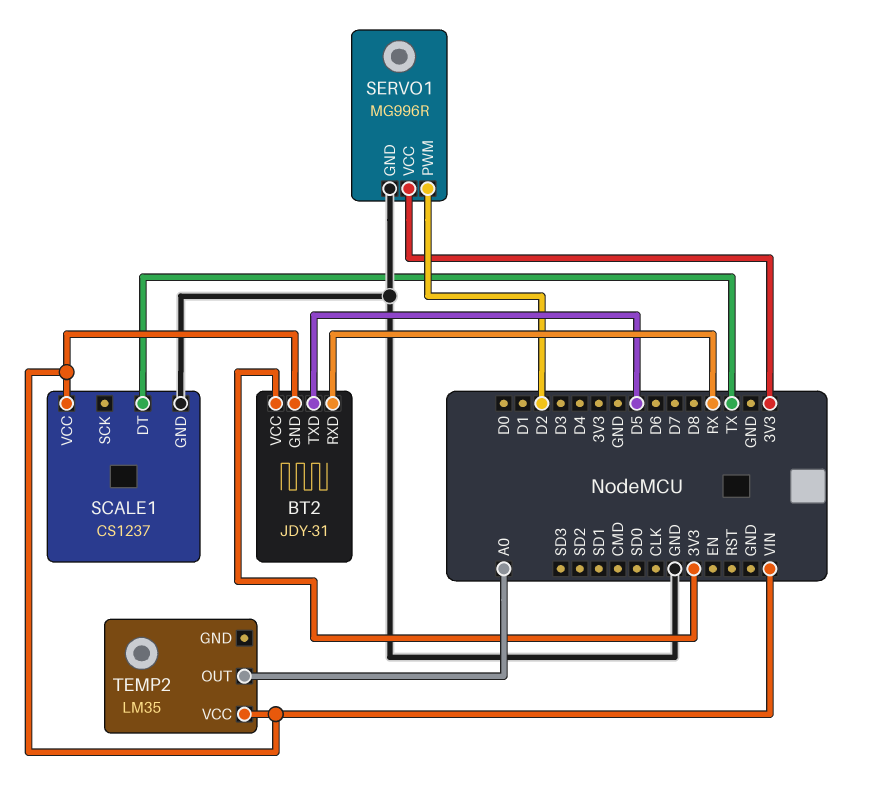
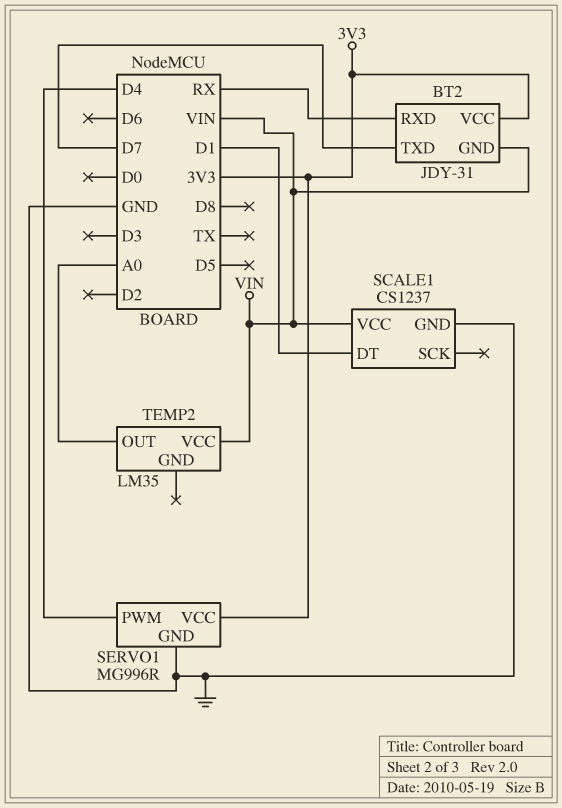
BT2 pin TXD: D5 -> D7
SCALE1 pin DT: TX -> D1
SERVO1 pin PWM: D2 -> D4

